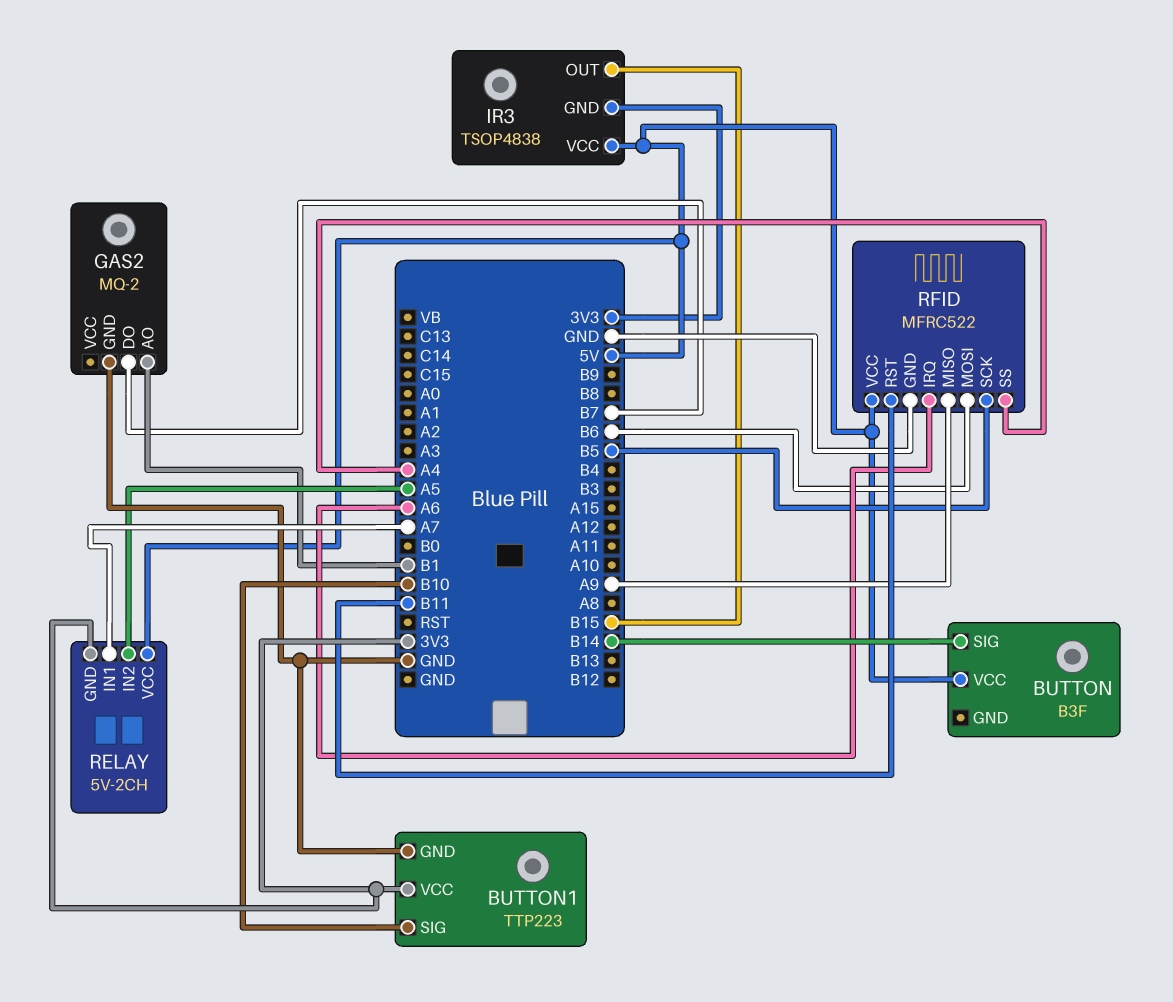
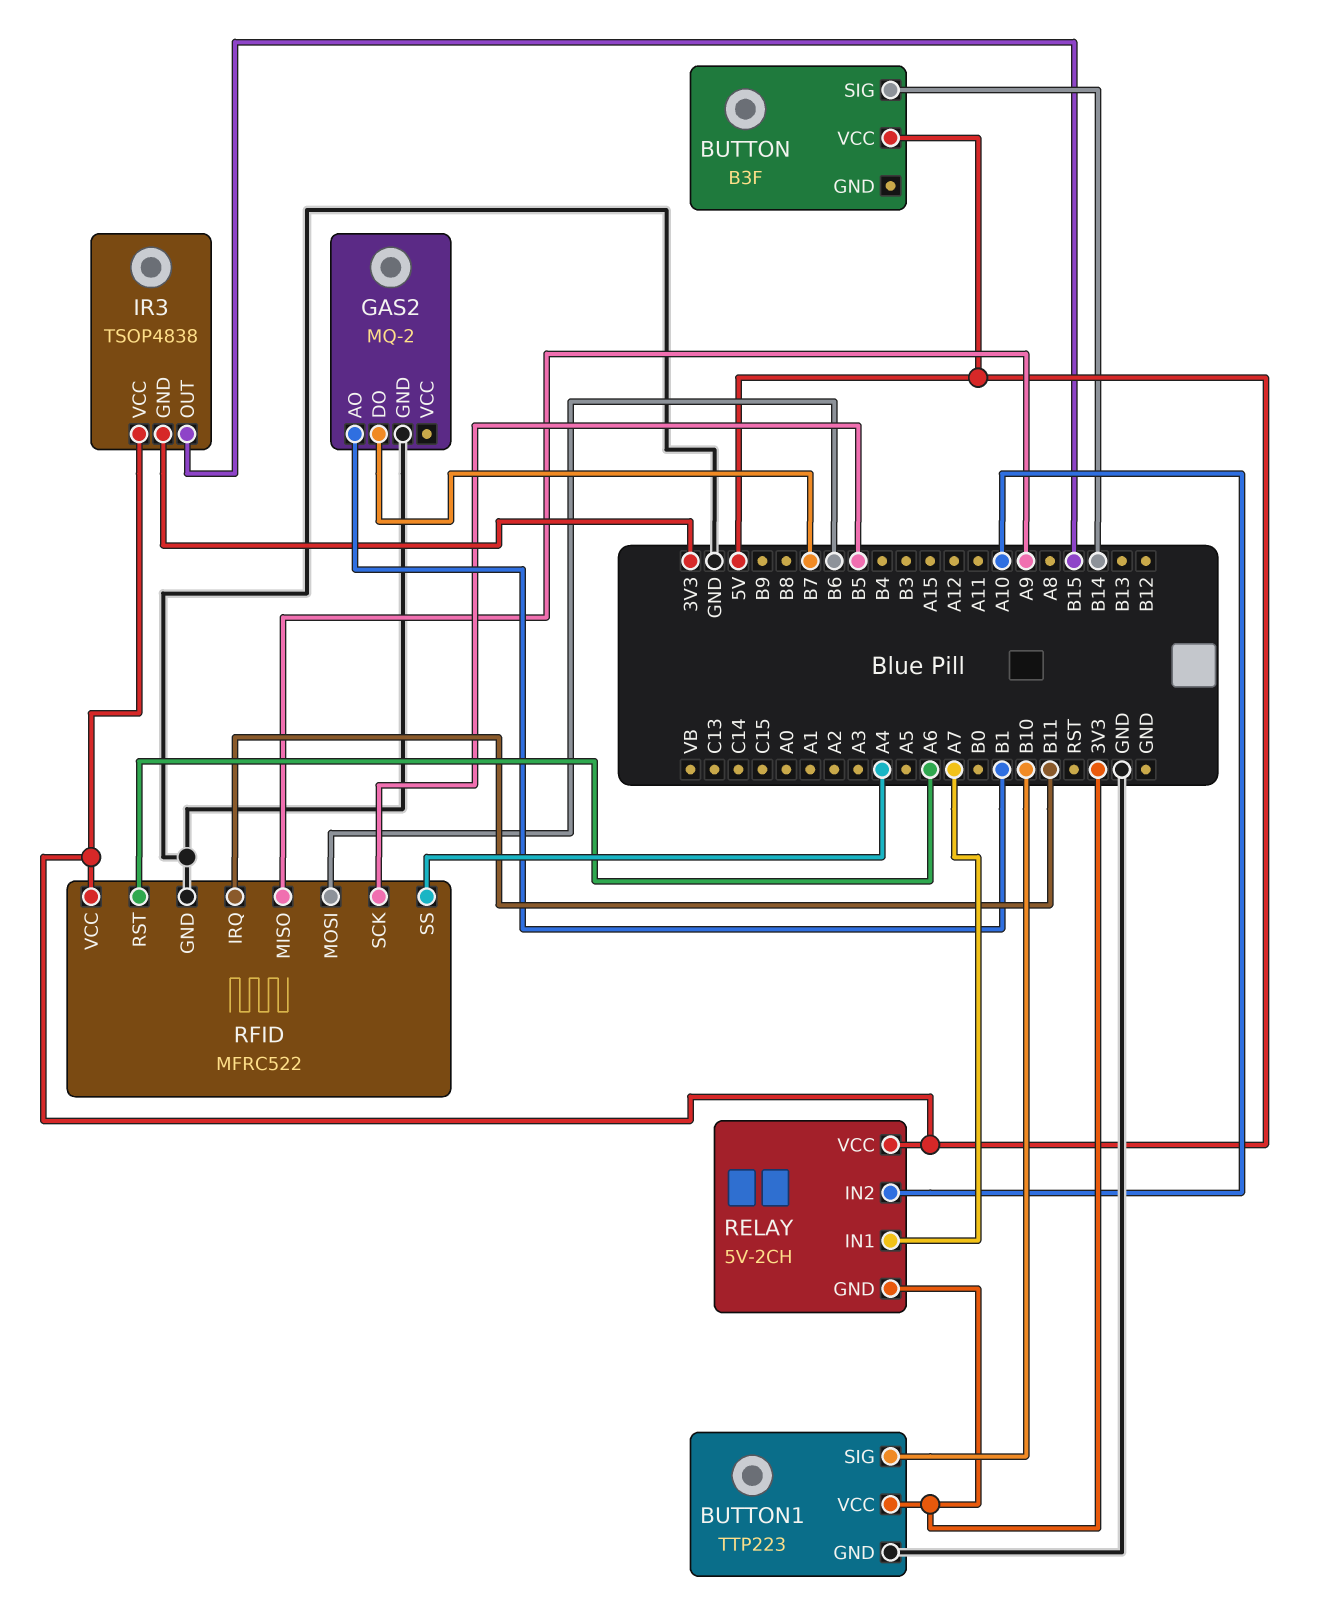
RELAY pin IN2: A5 -> A10
RFID pin IRQ: A6 -> B11
RFID pin RST: B11 -> A6

